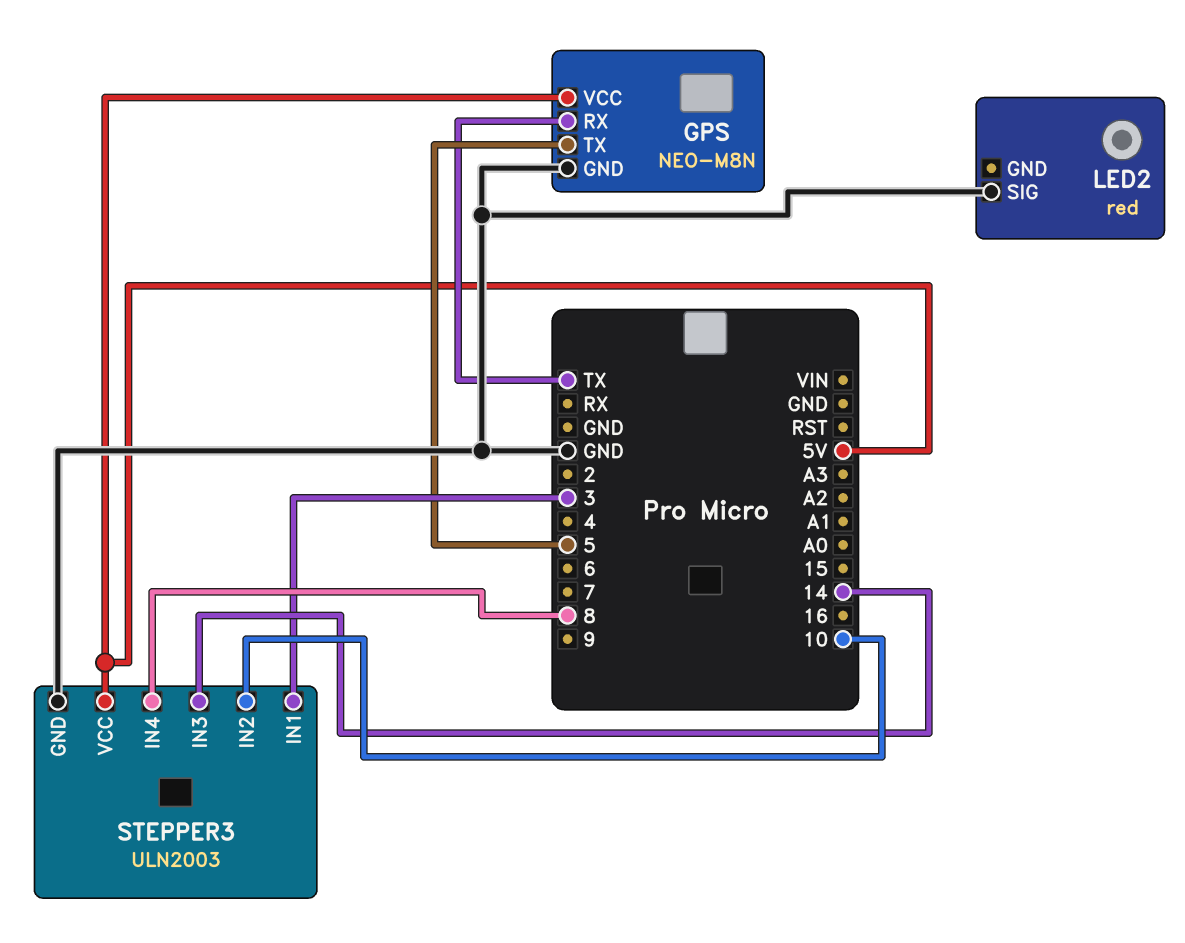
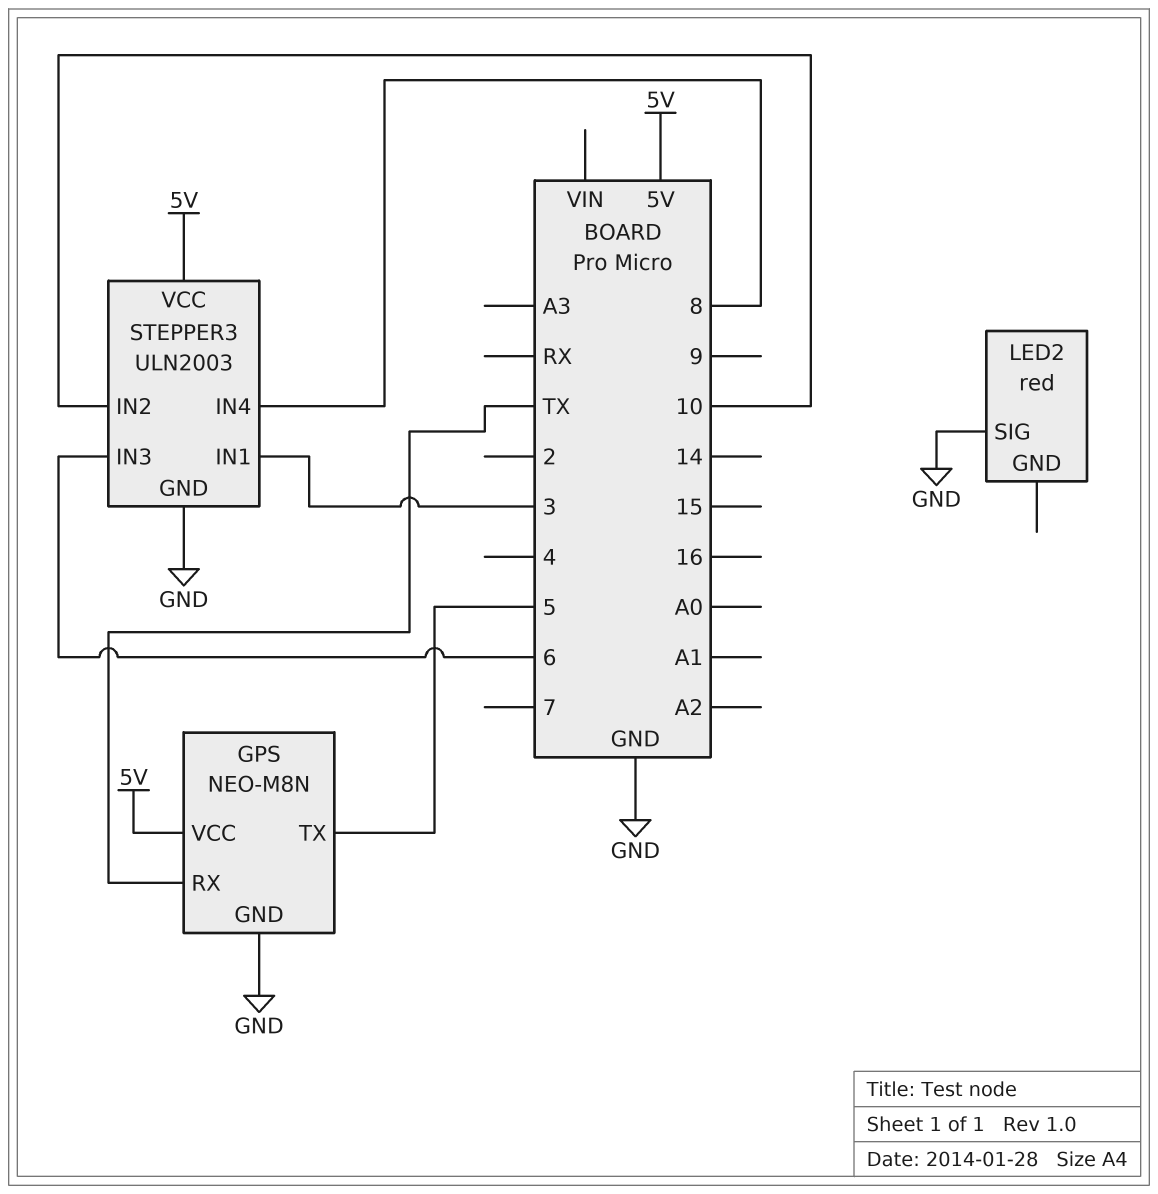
STEPPER3 pin IN3: 14 -> 6

